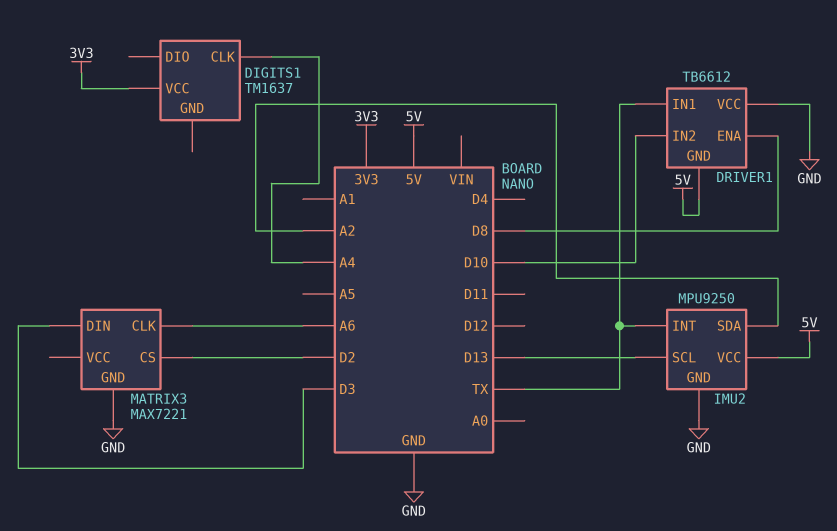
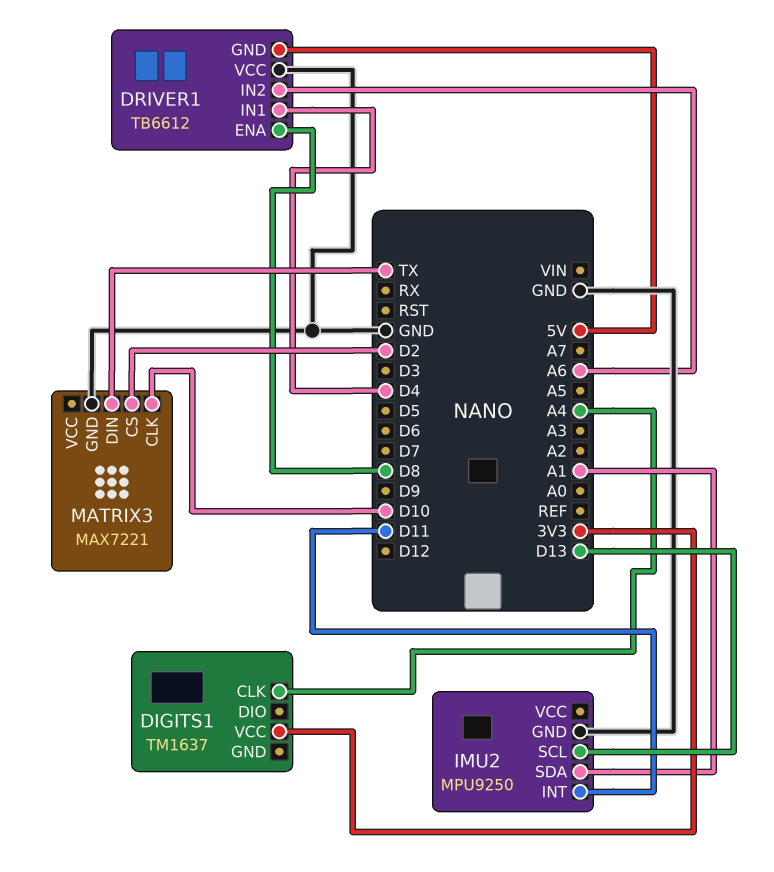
DRIVER1 pin IN1: TX -> D4
DRIVER1 pin IN2: D10 -> A6
IMU2 pin INT: TX -> D11
IMU2 pin SDA: A2 -> A1
IMU2 pin VCC: 5V -> none
MATRIX3 pin CLK: A6 -> D10
MATRIX3 pin DIN: D3 -> TX

